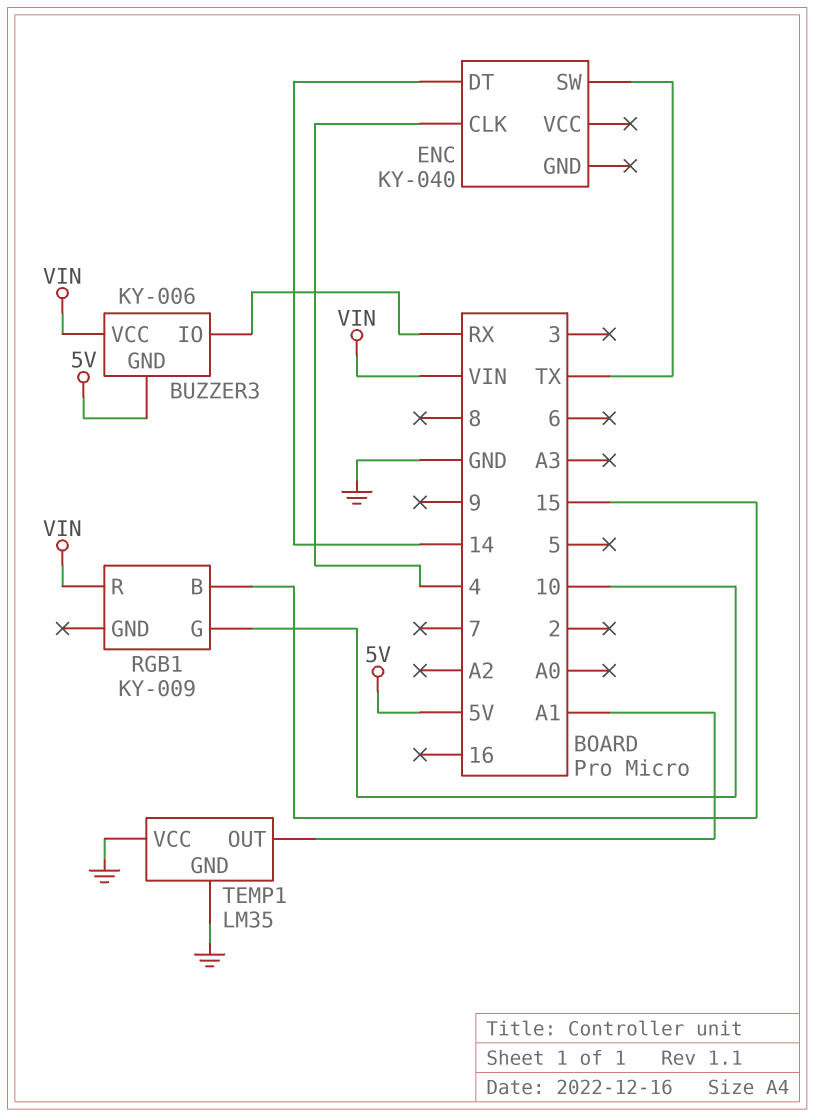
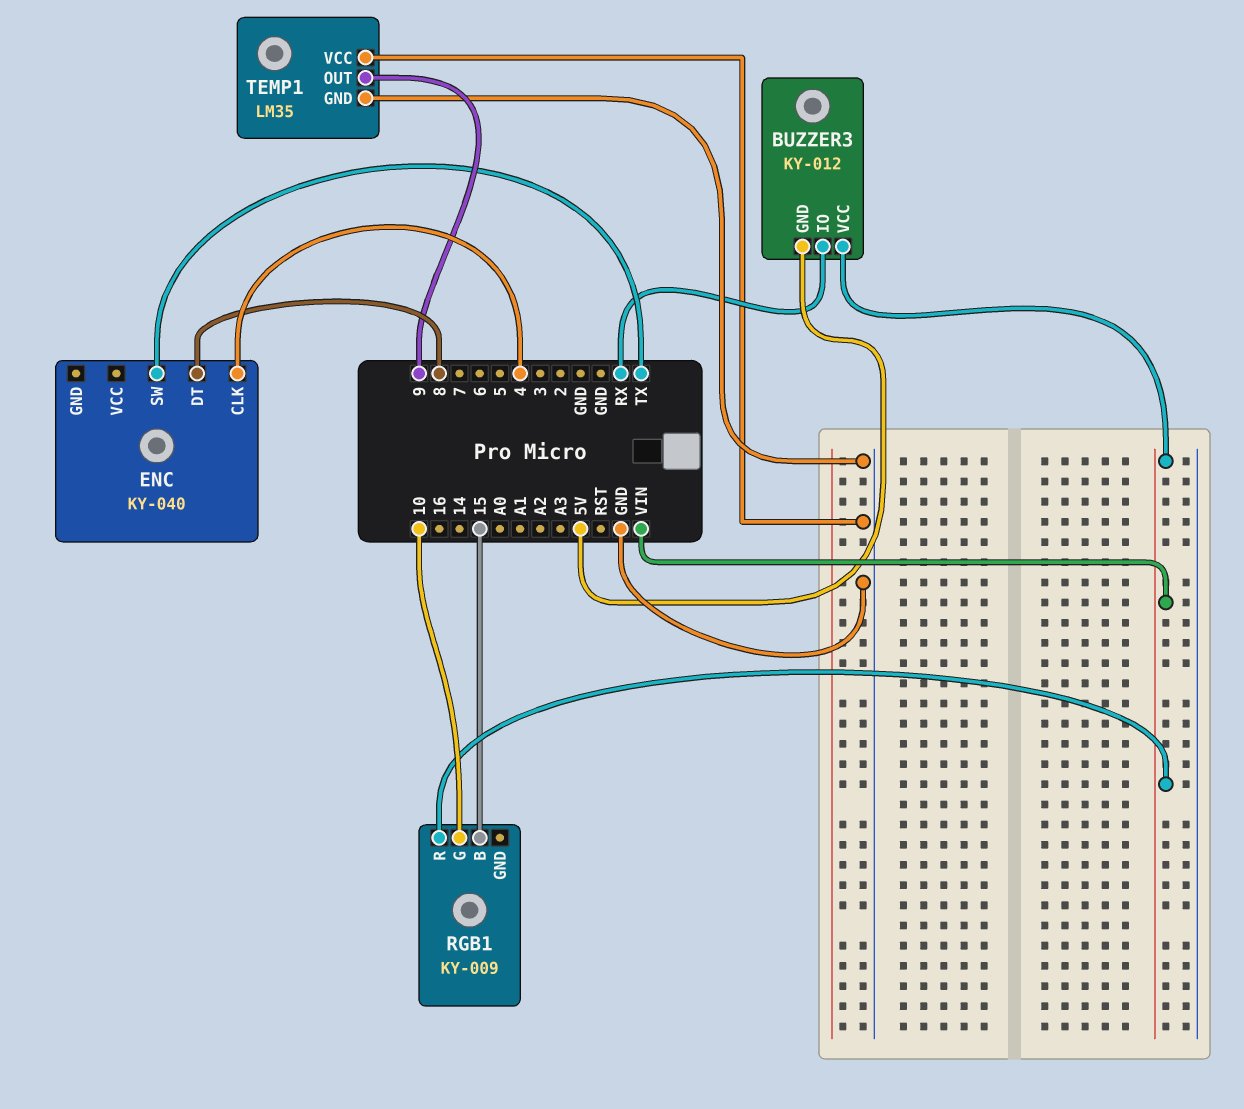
BUZZER3: KY-006 -> KY-012
ENC pin DT: 14 -> 8
TEMP1 pin OUT: A1 -> 9

